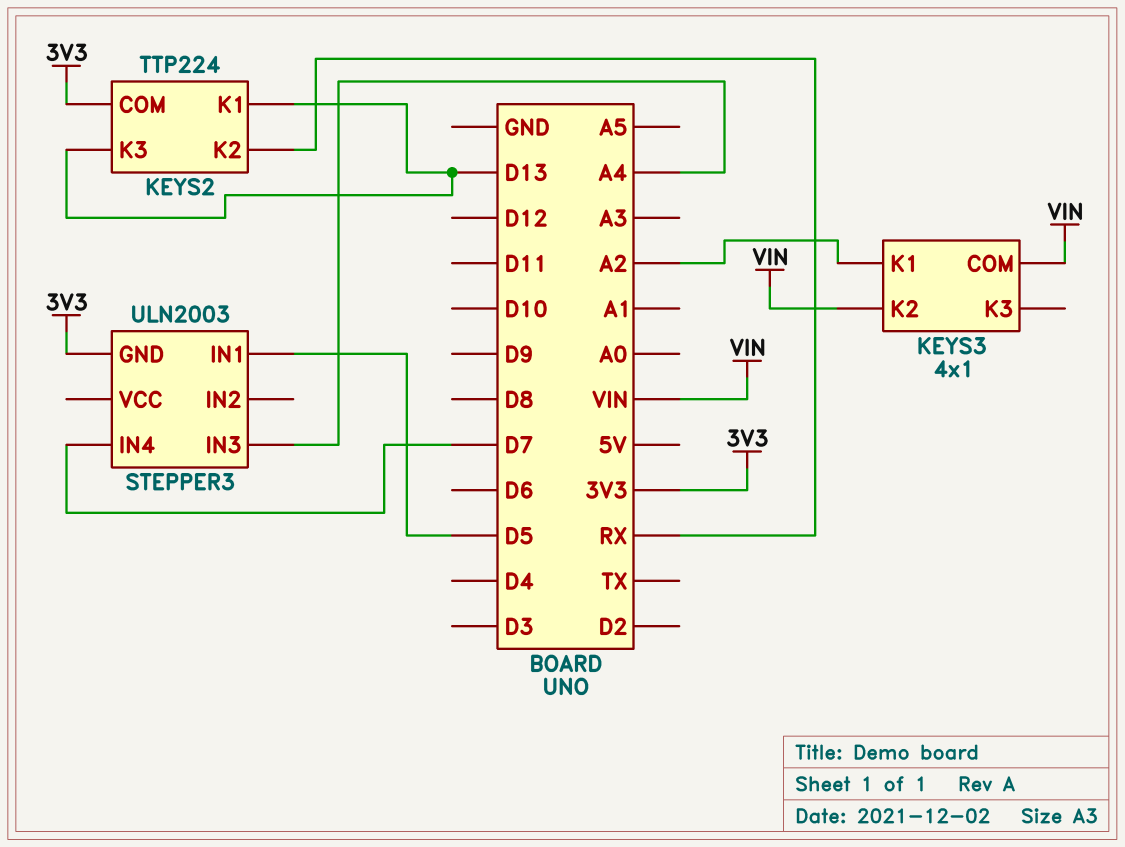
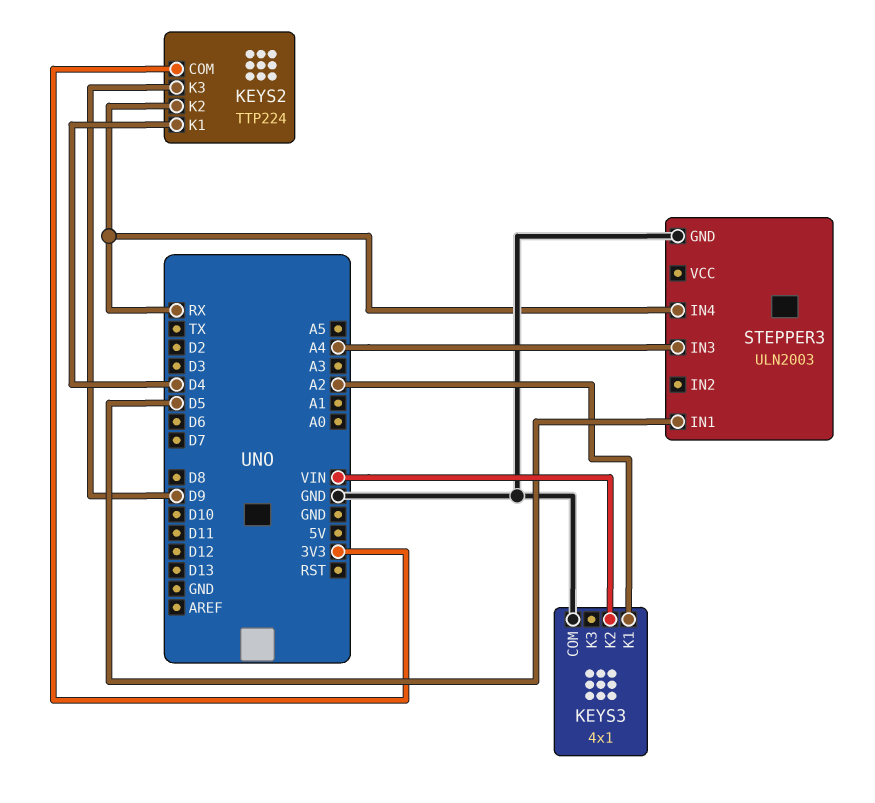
KEYS2 pin K1: D13 -> D4
KEYS2 pin K3: D13 -> D9
KEYS3 pin COM: VIN -> GND
STEPPER3 pin GND: 3V3 -> GND
STEPPER3 pin IN4: D7 -> RX

